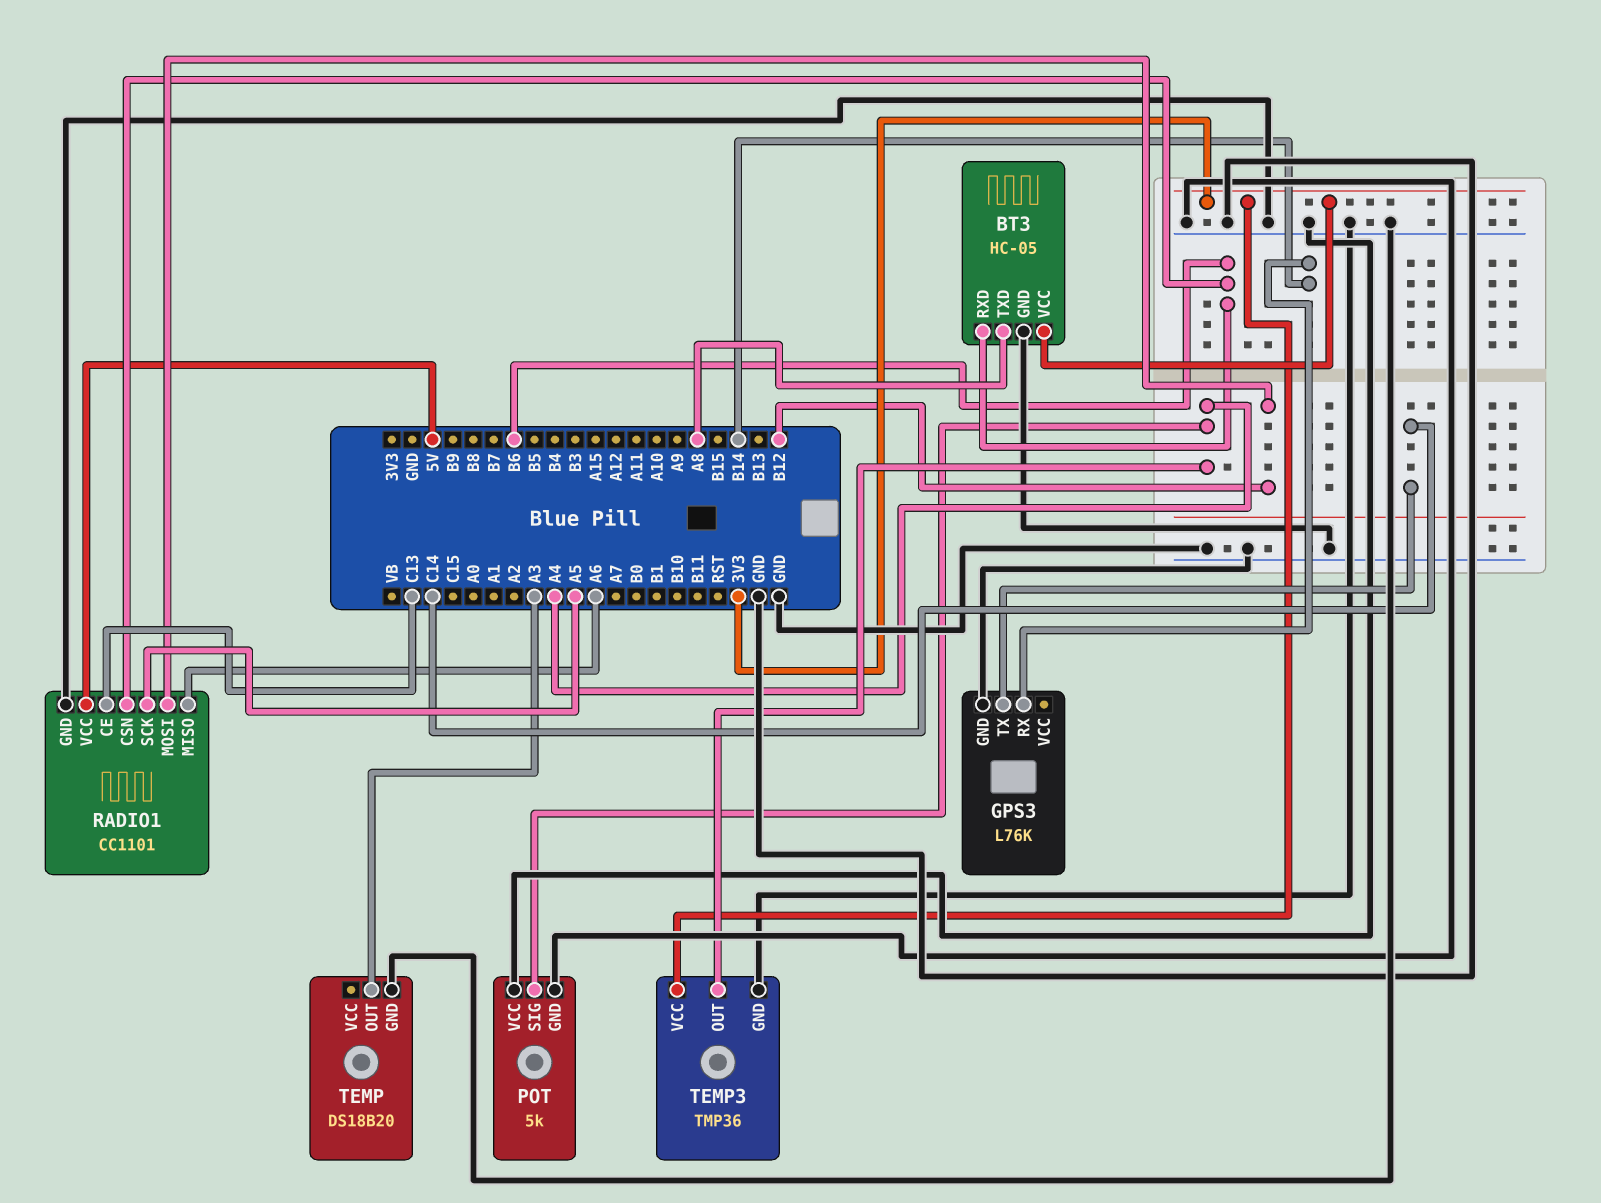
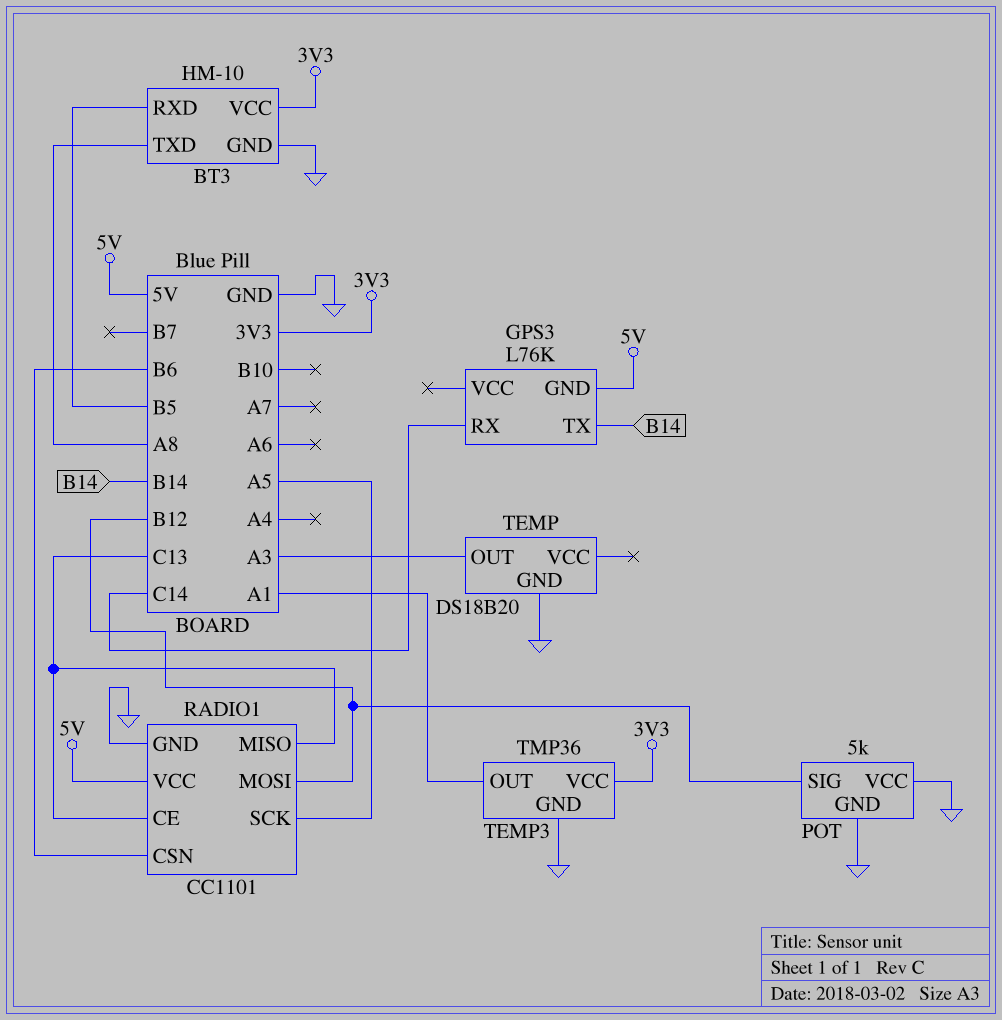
BT3: HC-05 -> HM-10
BT3 pin RXD: B6 -> B5
GPS3 pin GND: GND -> 5V
GPS3 pin RX: B14 -> C14
GPS3 pin TX: C14 -> B14
POT pin SIG: A4 -> B12
RADIO1 pin MISO: A6 -> C13
TEMP3 pin OUT: A4 -> A1

